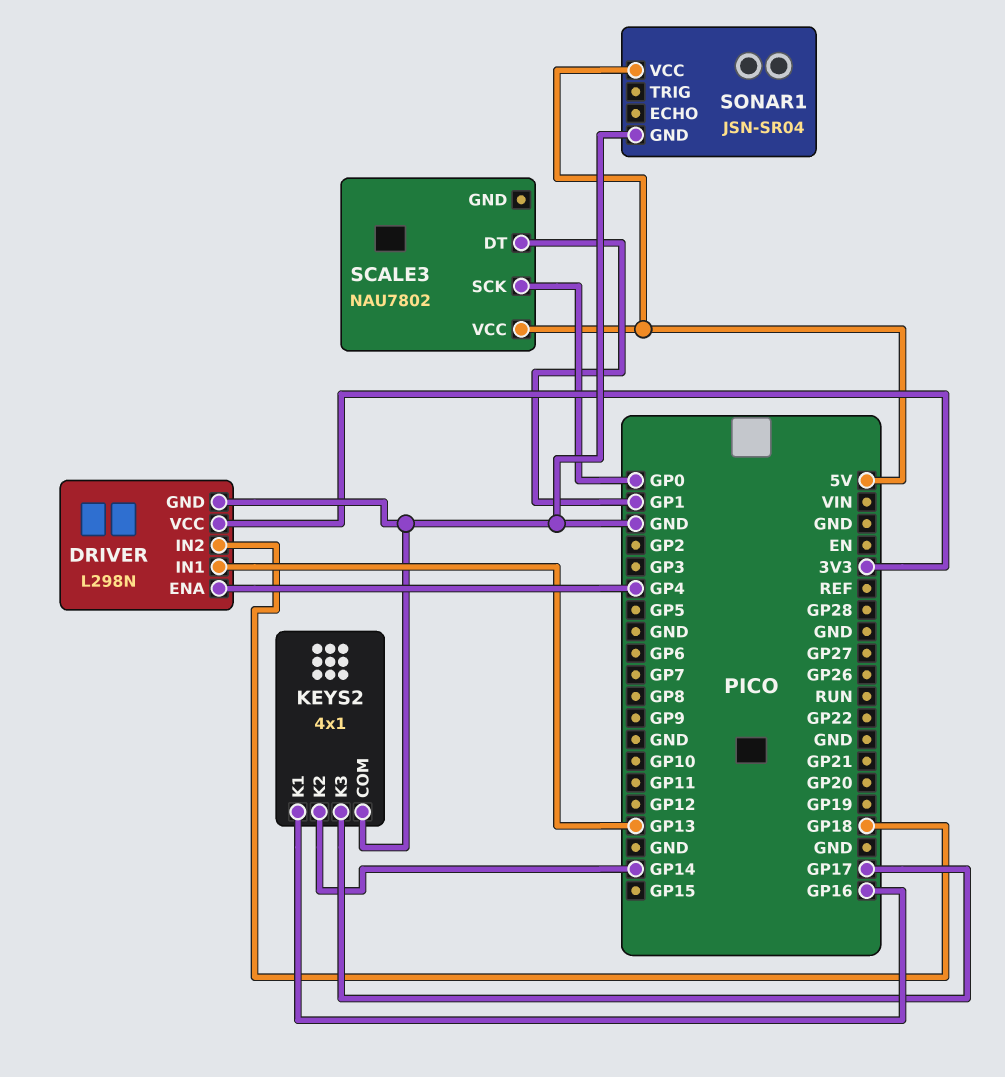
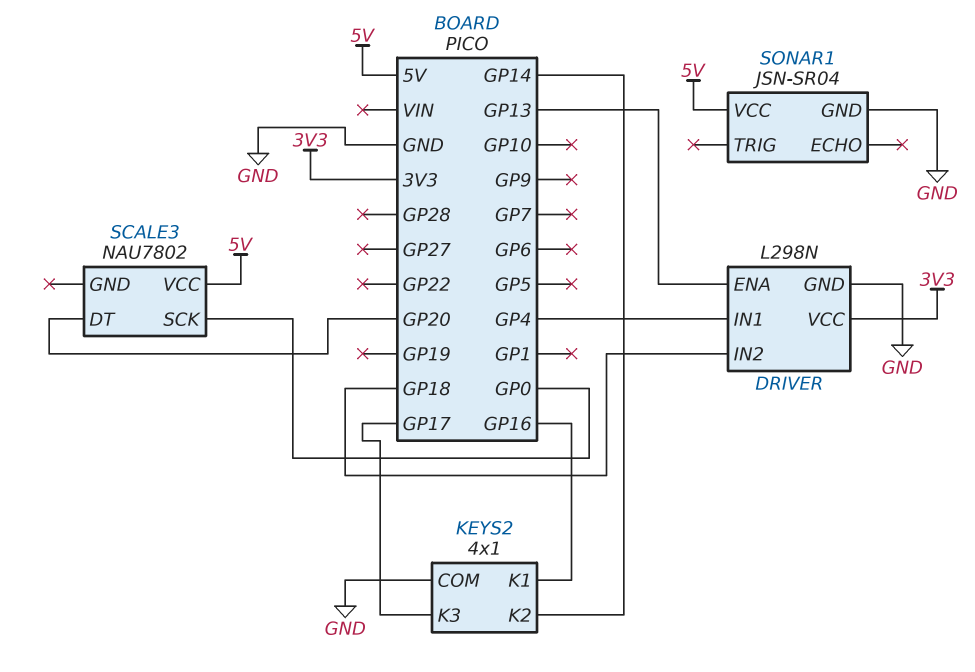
DRIVER pin ENA: GP4 -> GP13
DRIVER pin IN1: GP13 -> GP4
SCALE3 pin DT: GP1 -> GP20

